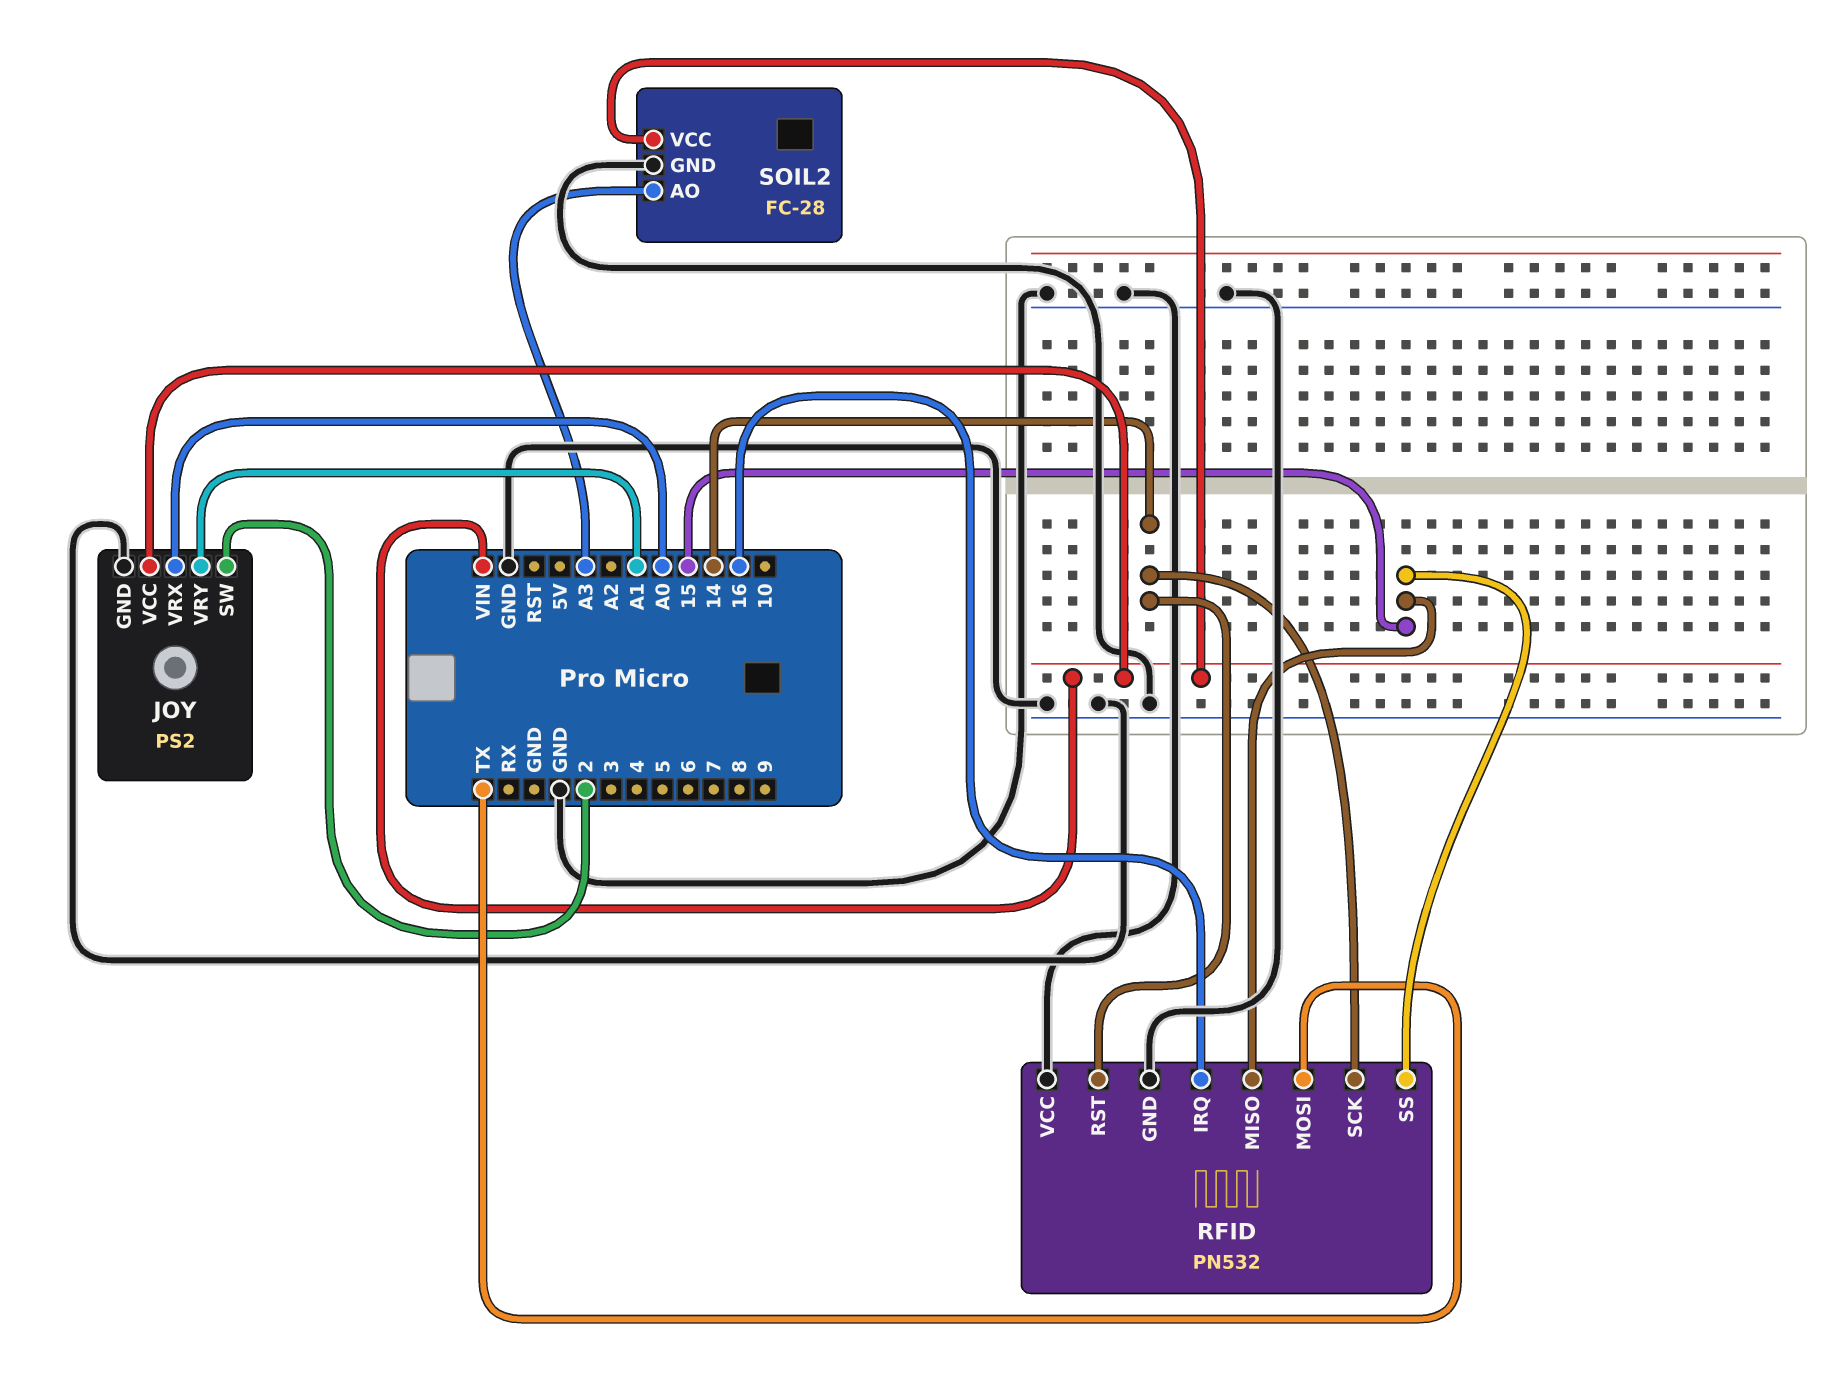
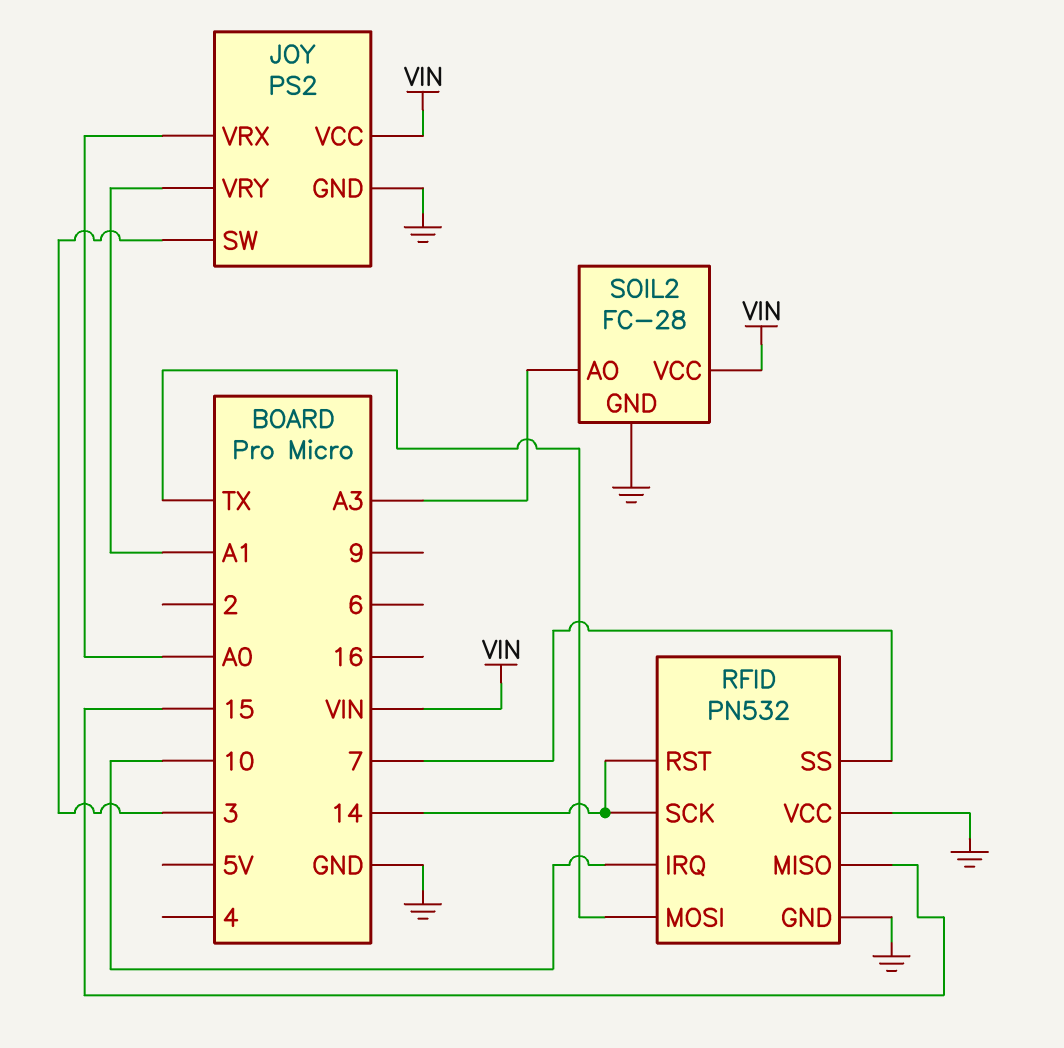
JOY pin SW: 2 -> 3
RFID pin IRQ: 16 -> 10
RFID pin SS: 15 -> 7

